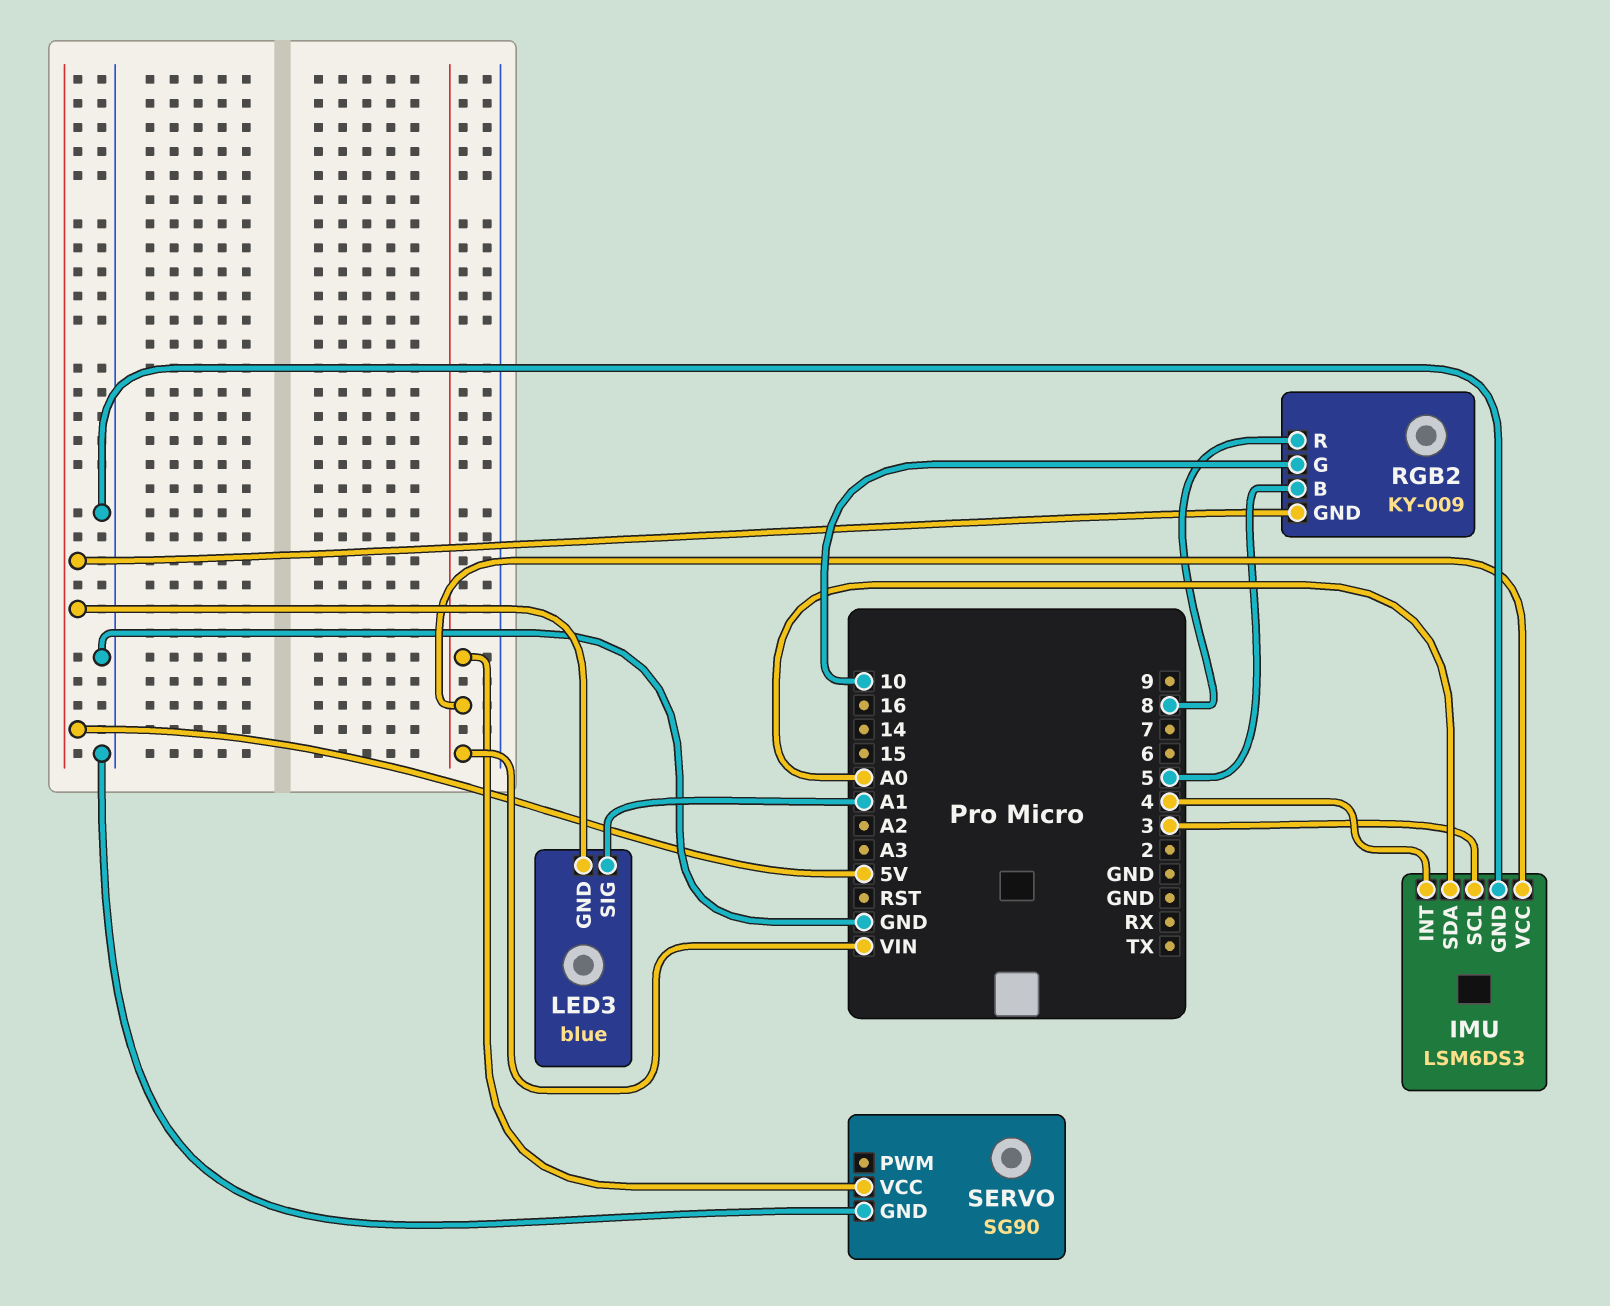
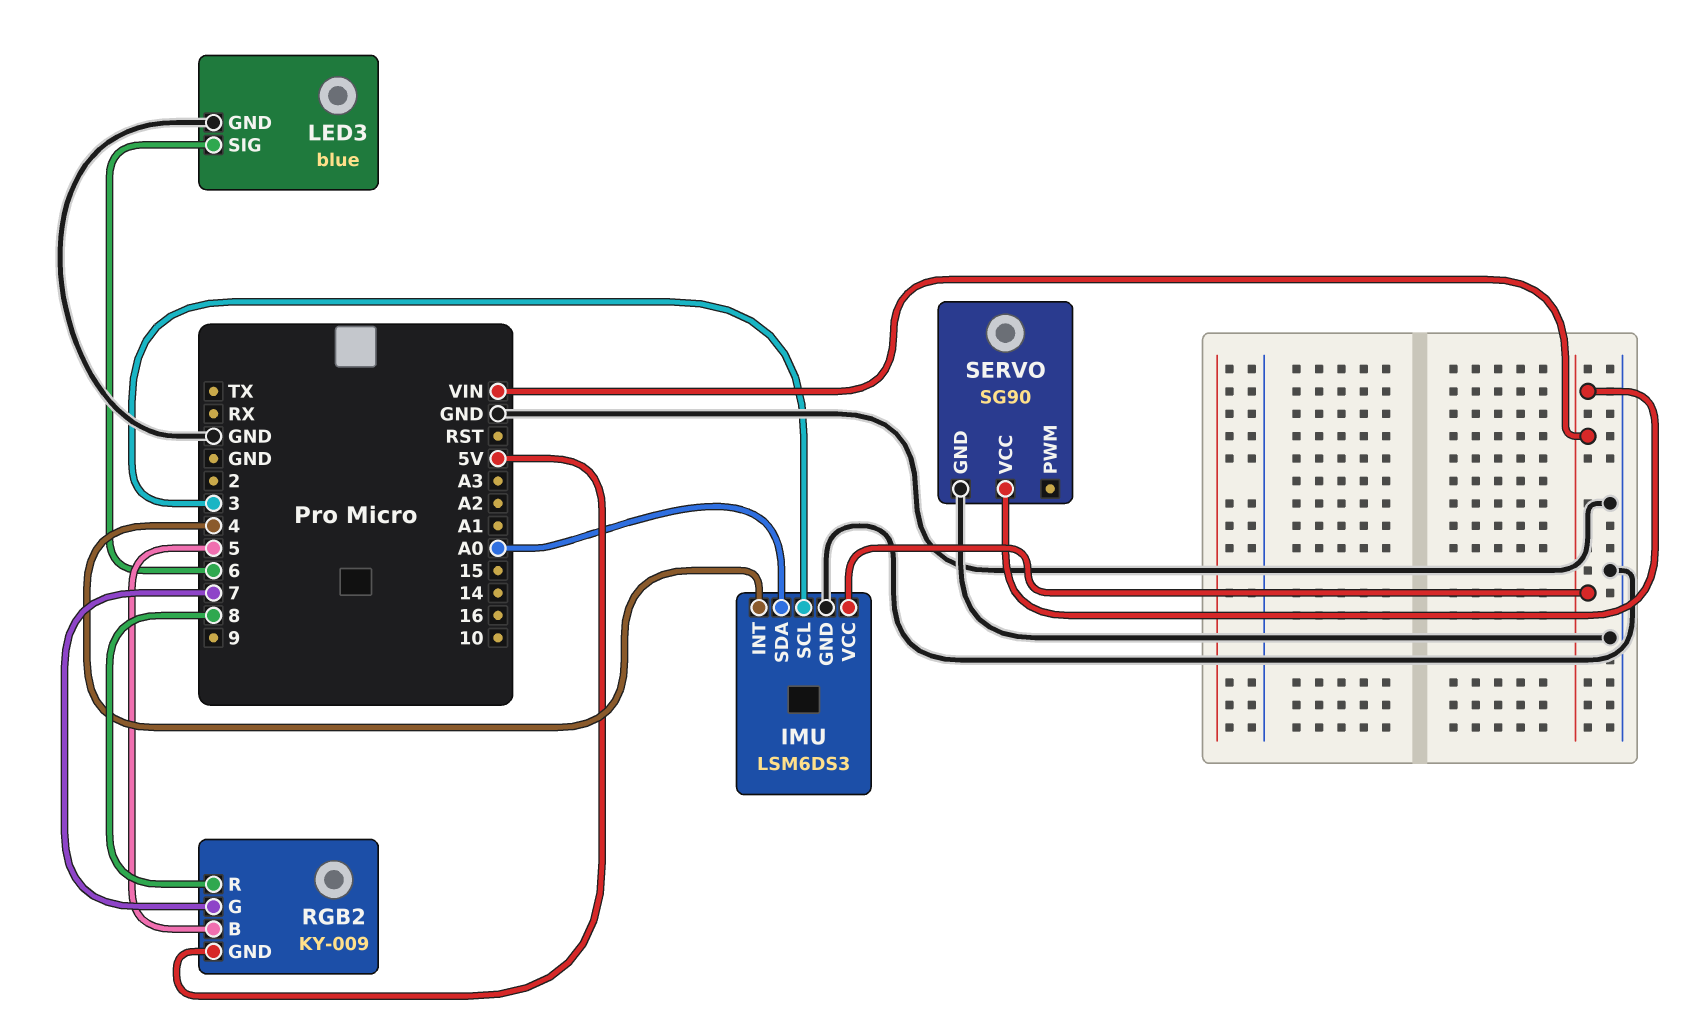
LED3 pin GND: 5V -> GND
LED3 pin SIG: A1 -> 6
RGB2 pin G: 10 -> 7

